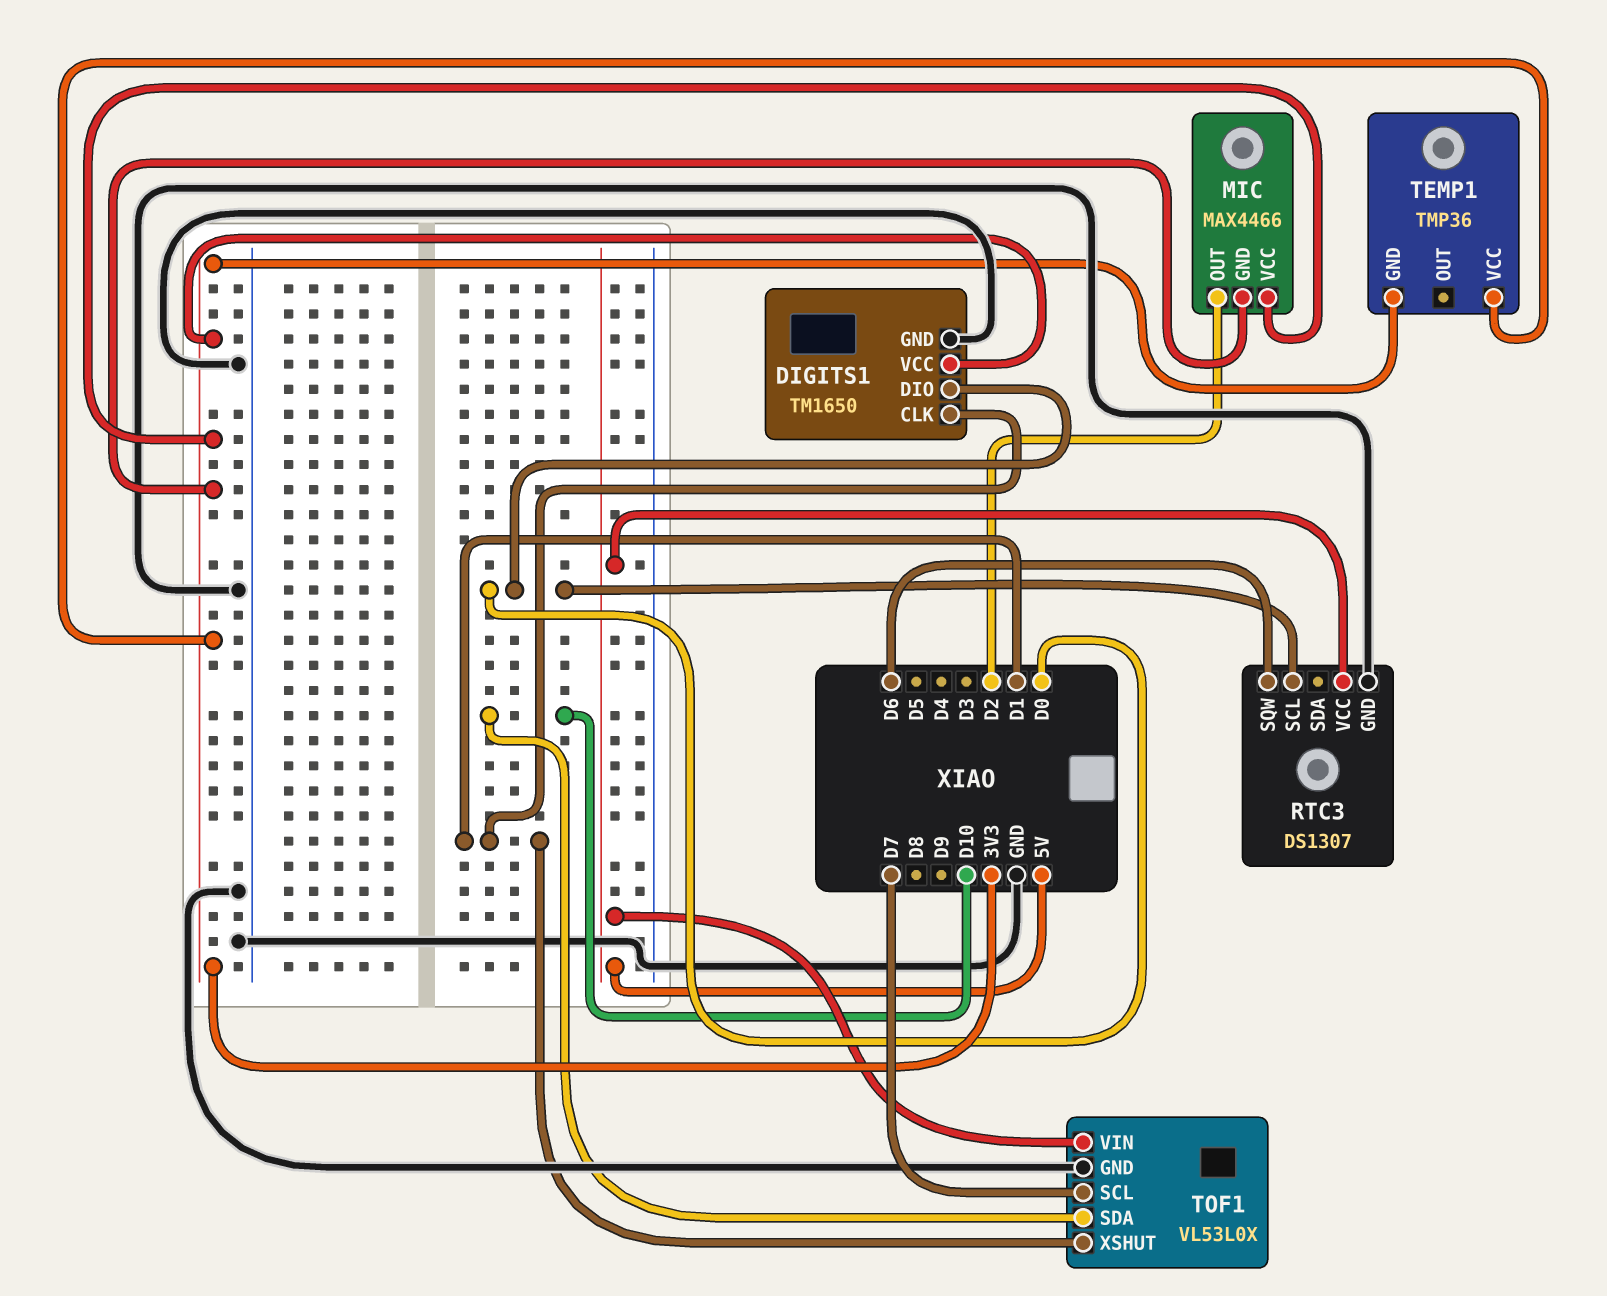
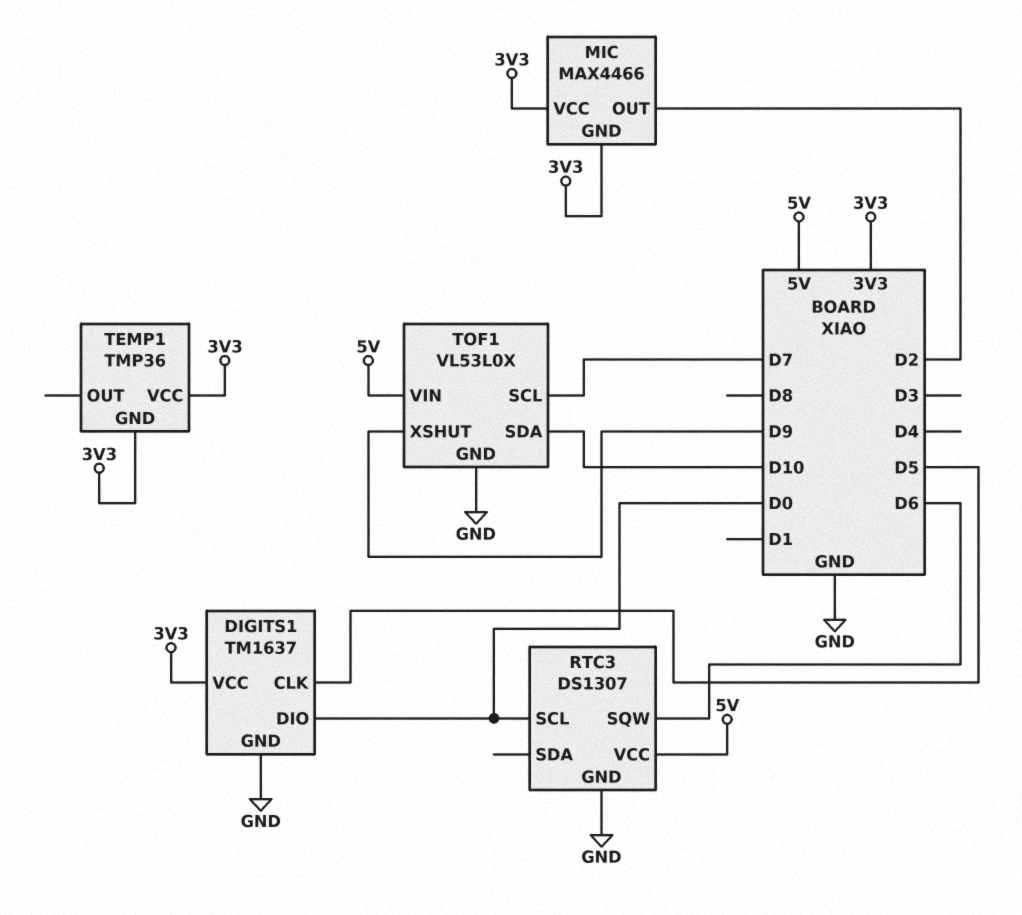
DIGITS1: TM1650 -> TM1637
DIGITS1 pin CLK: D1 -> D5
TOF1 pin XSHUT: D1 -> D9

